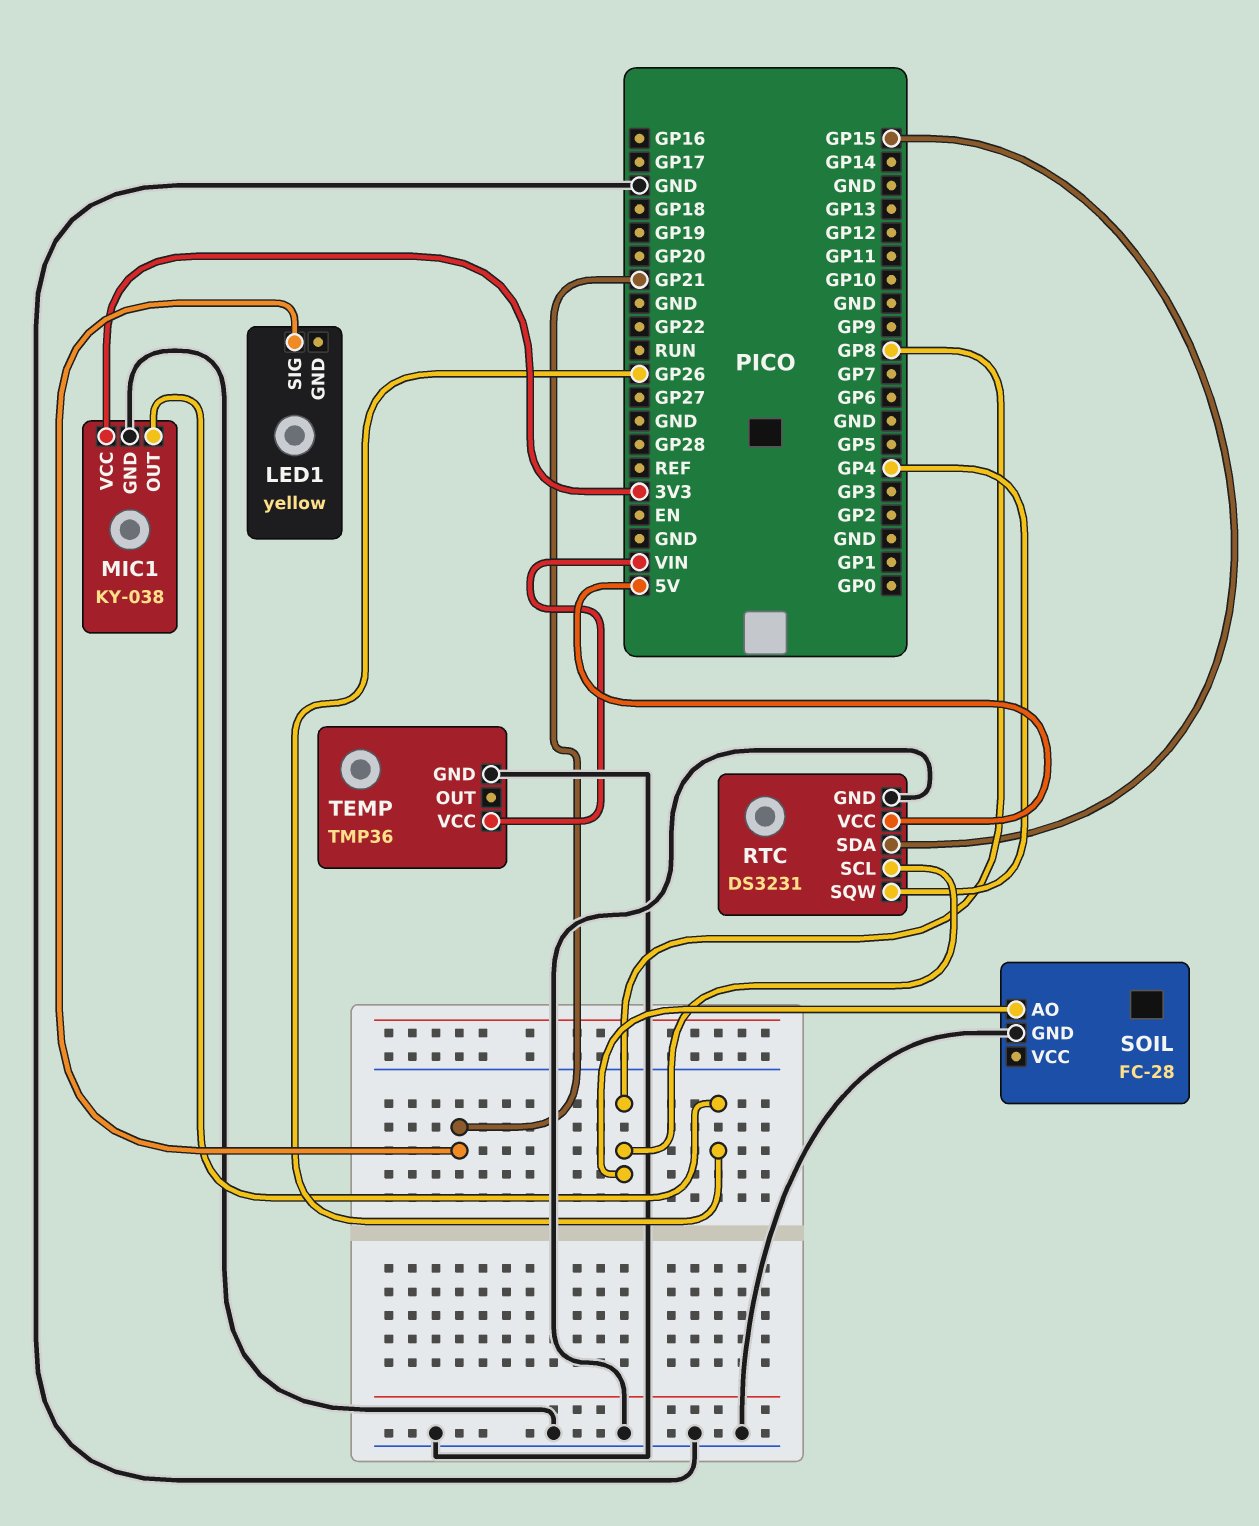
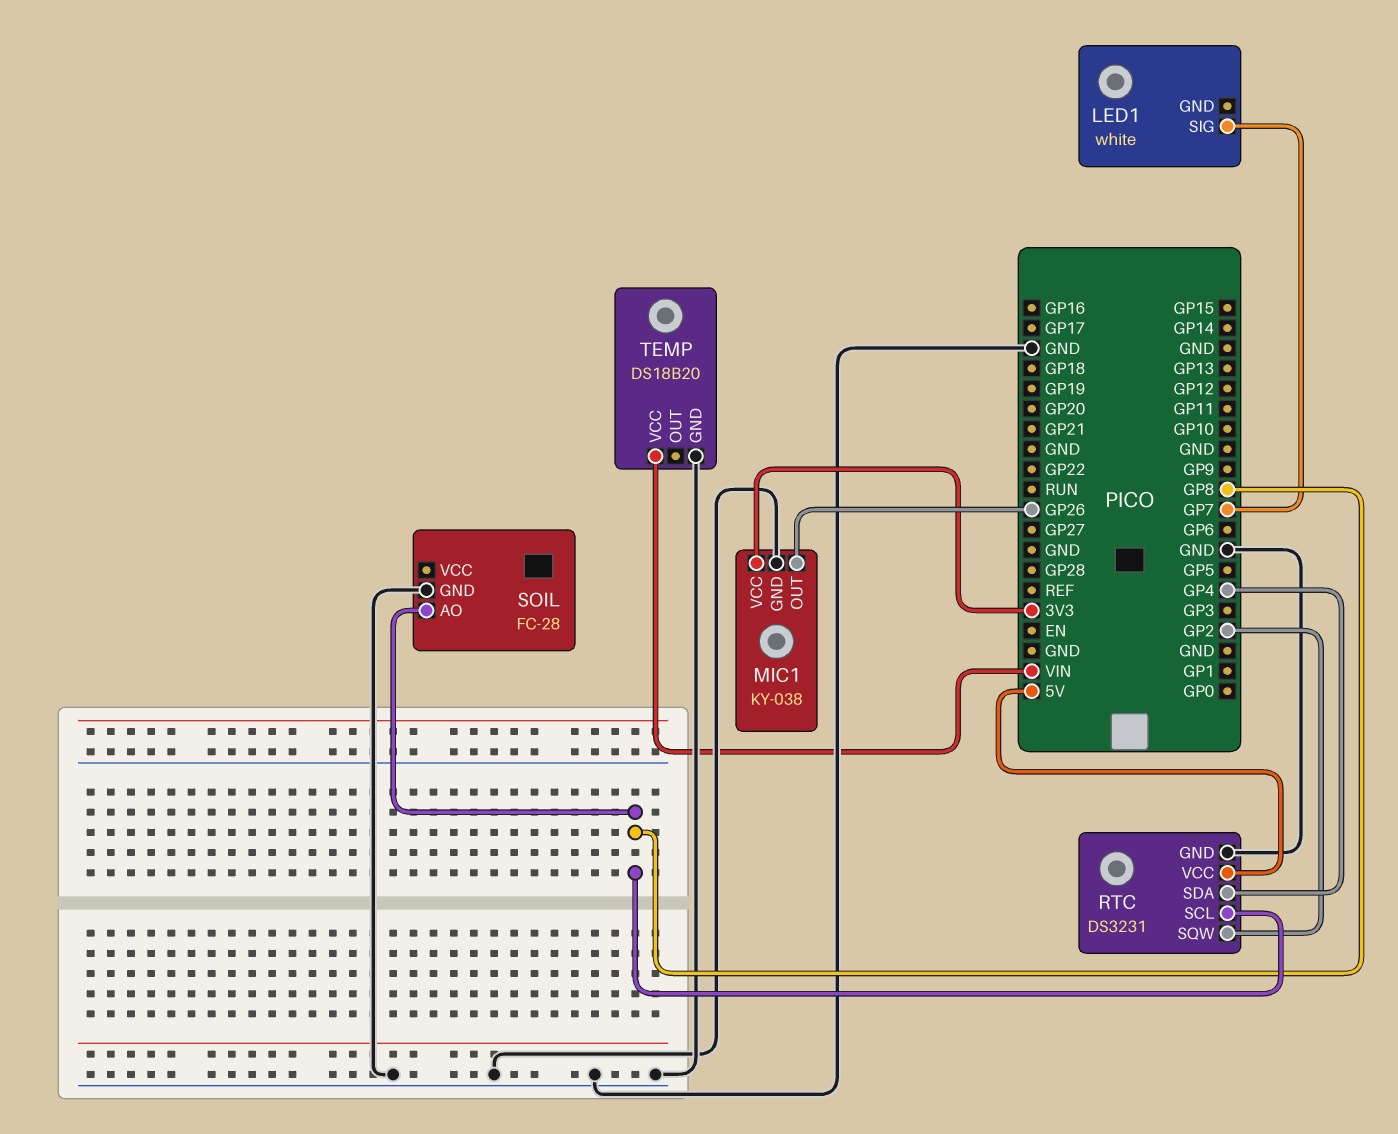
LED1: yellow -> white
LED1 pin SIG: GP21 -> GP7
RTC pin SDA: GP15 -> GP4
RTC pin SQW: GP4 -> GP2
TEMP: TMP36 -> DS18B20

